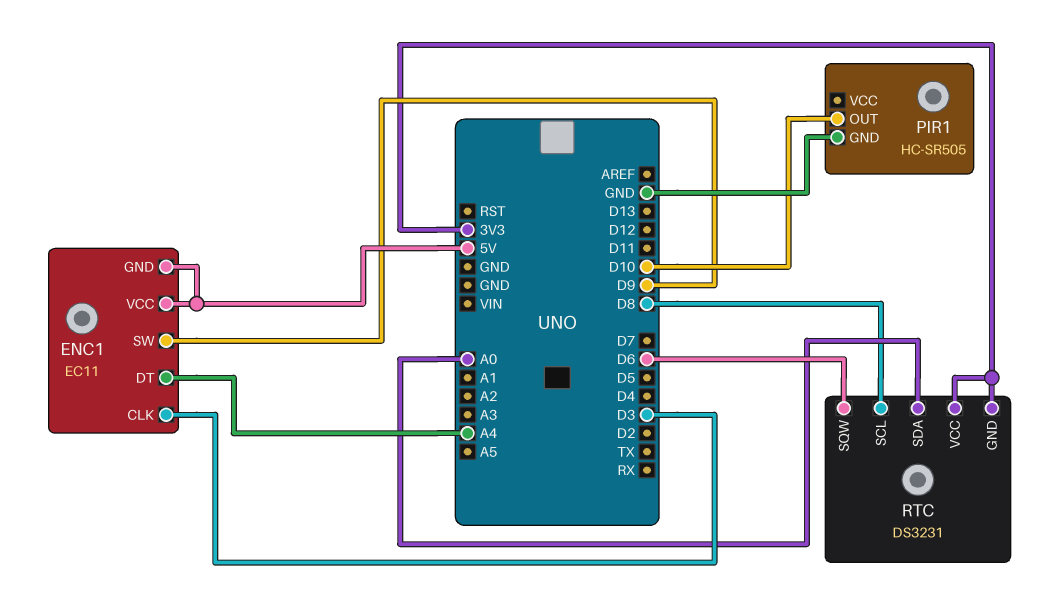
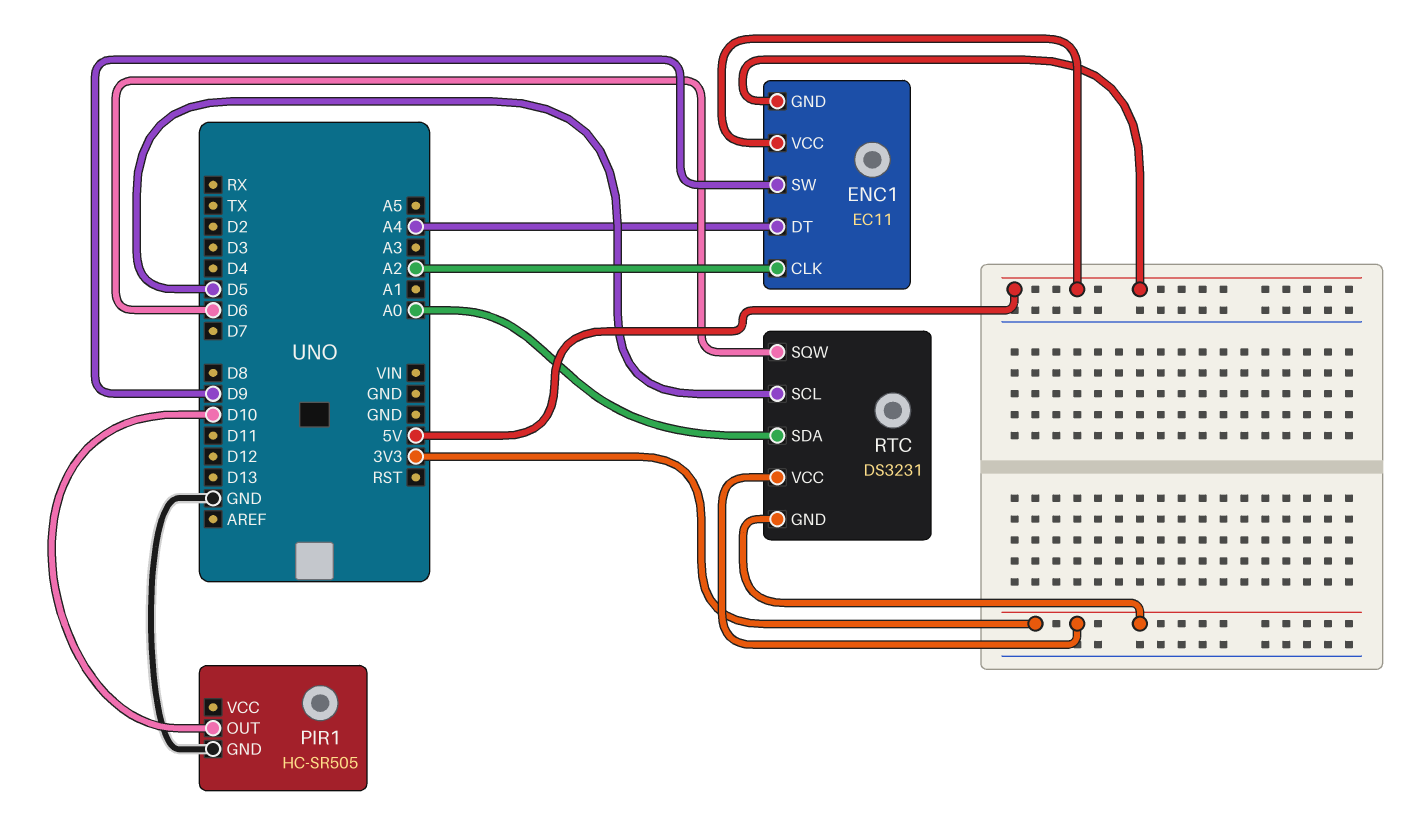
ENC1 pin CLK: D3 -> A2
RTC pin SCL: D8 -> D5

